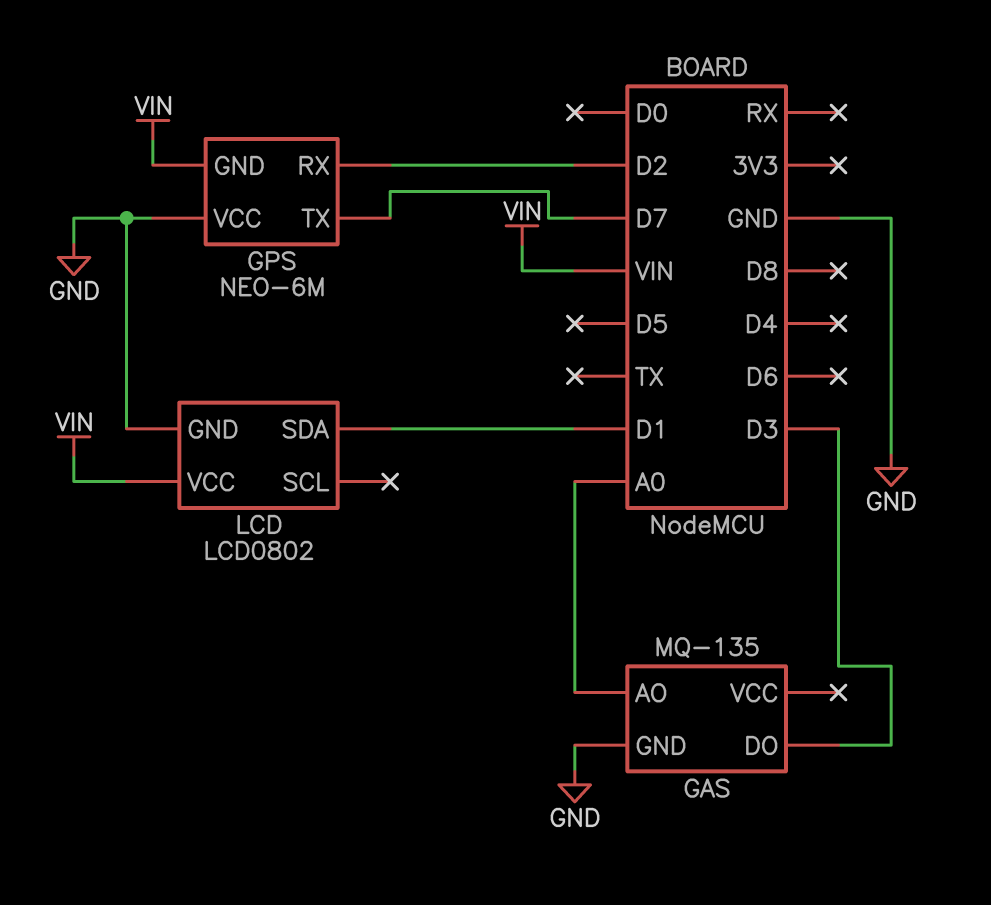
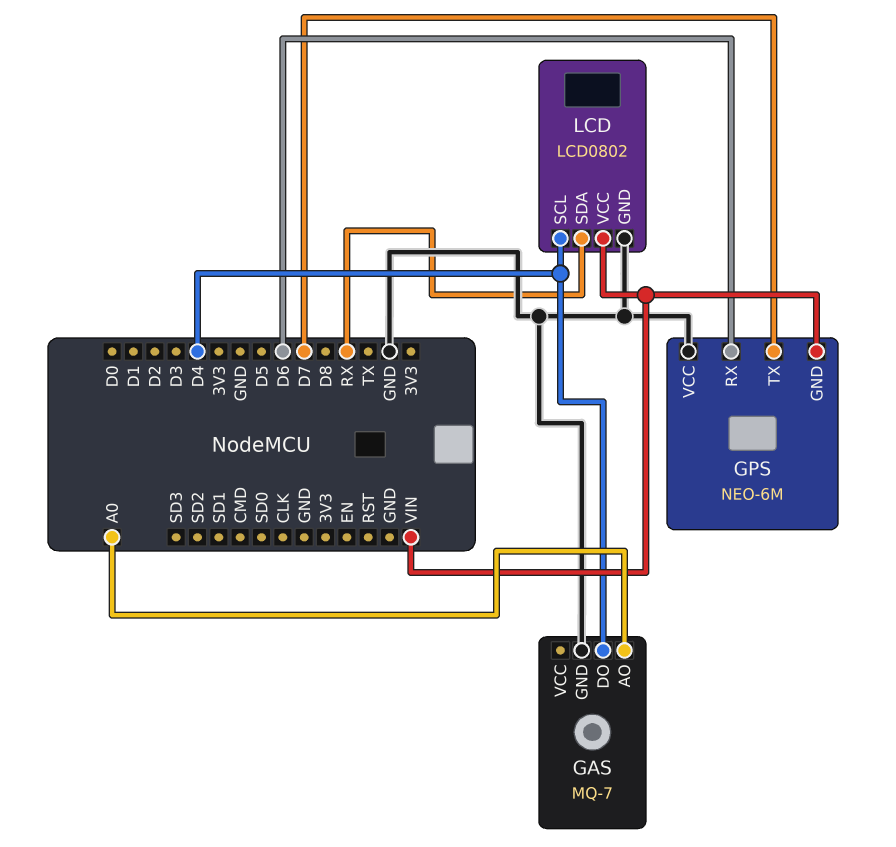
GAS: MQ-135 -> MQ-7
GAS pin DO: D3 -> D4
GPS pin RX: D2 -> D6
LCD pin SCL: none -> D4
LCD pin SDA: D1 -> RX

